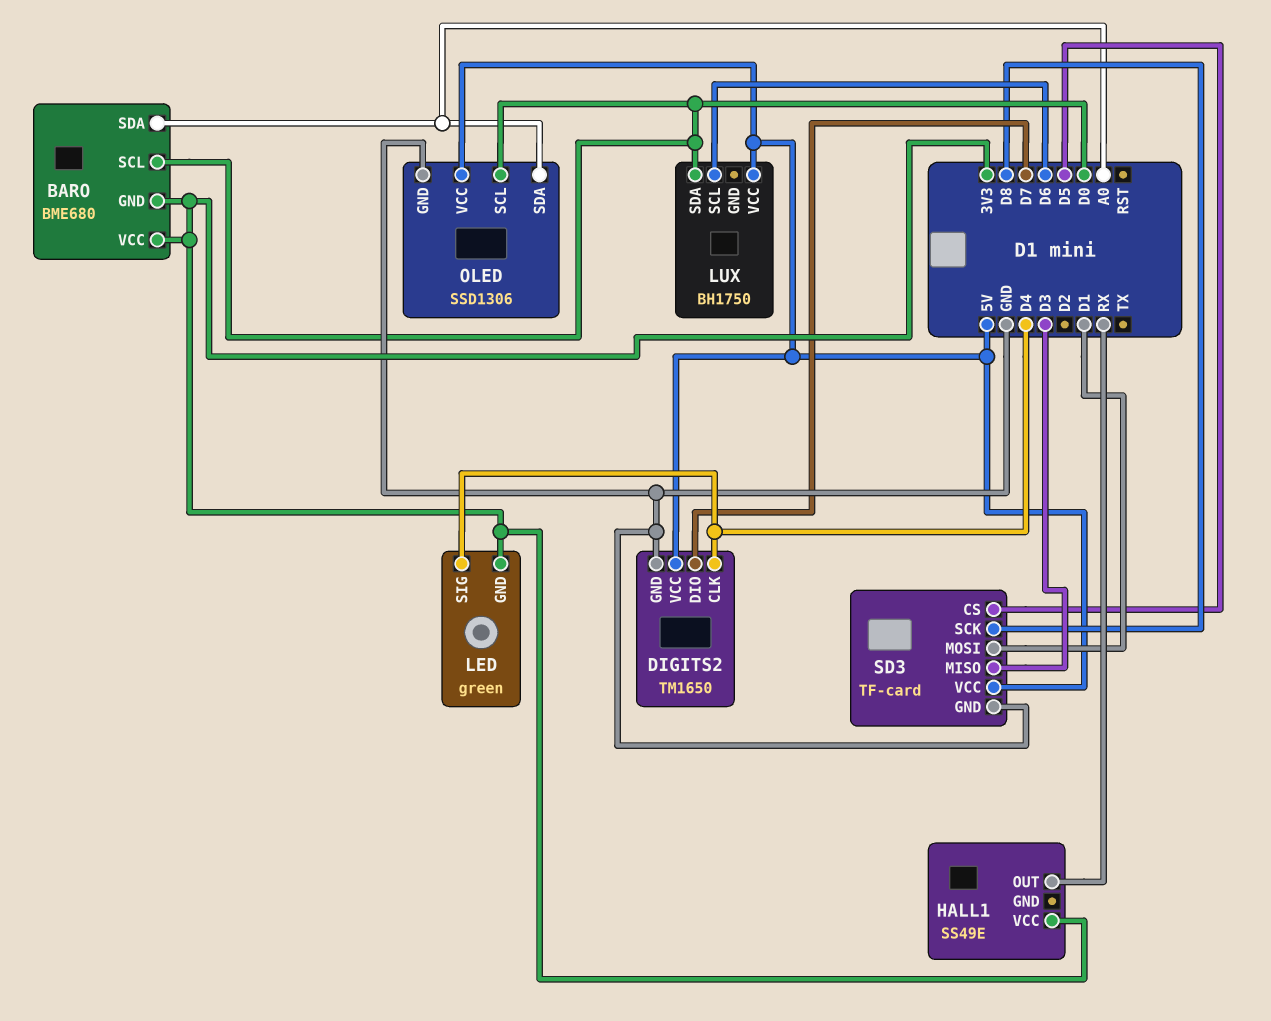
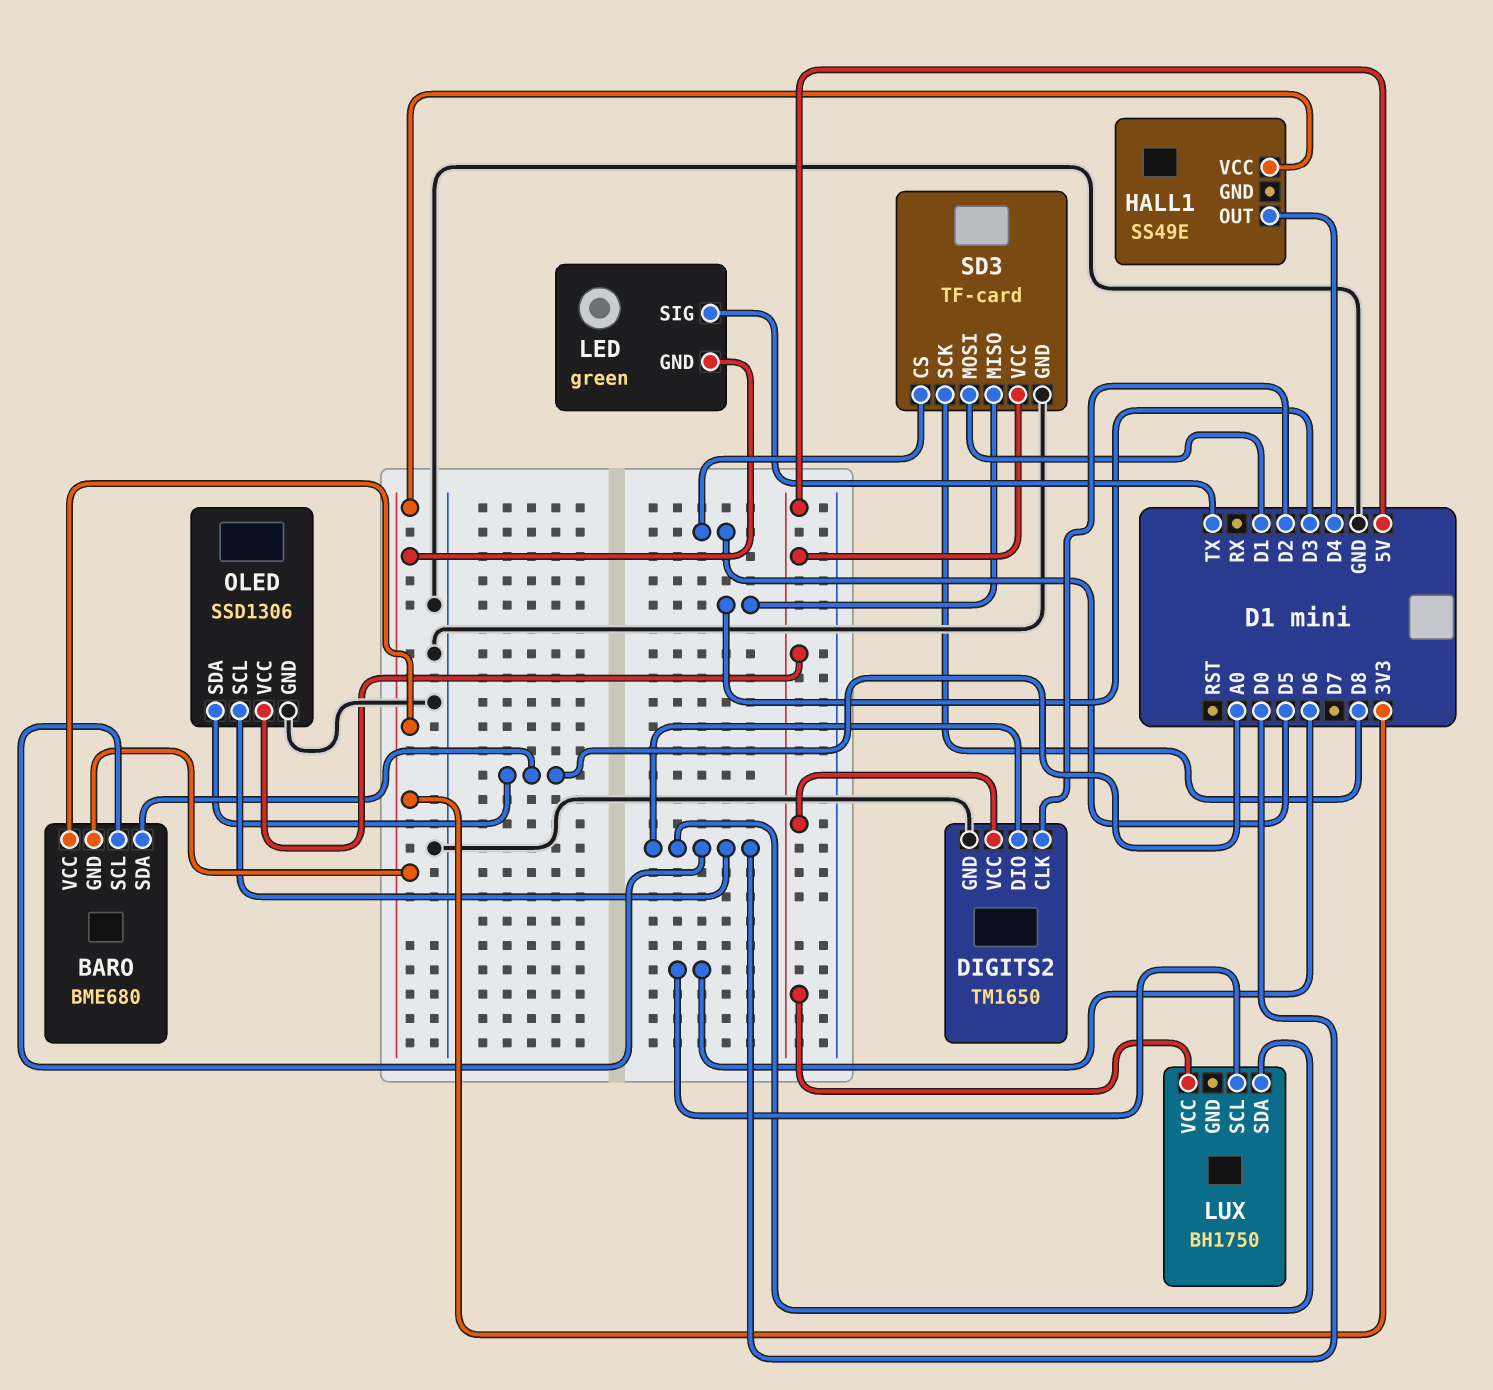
DIGITS2 pin CLK: D4 -> D2
DIGITS2 pin DIO: D7 -> D0
HALL1 pin OUT: RX -> D4
LED pin SIG: D4 -> TX

